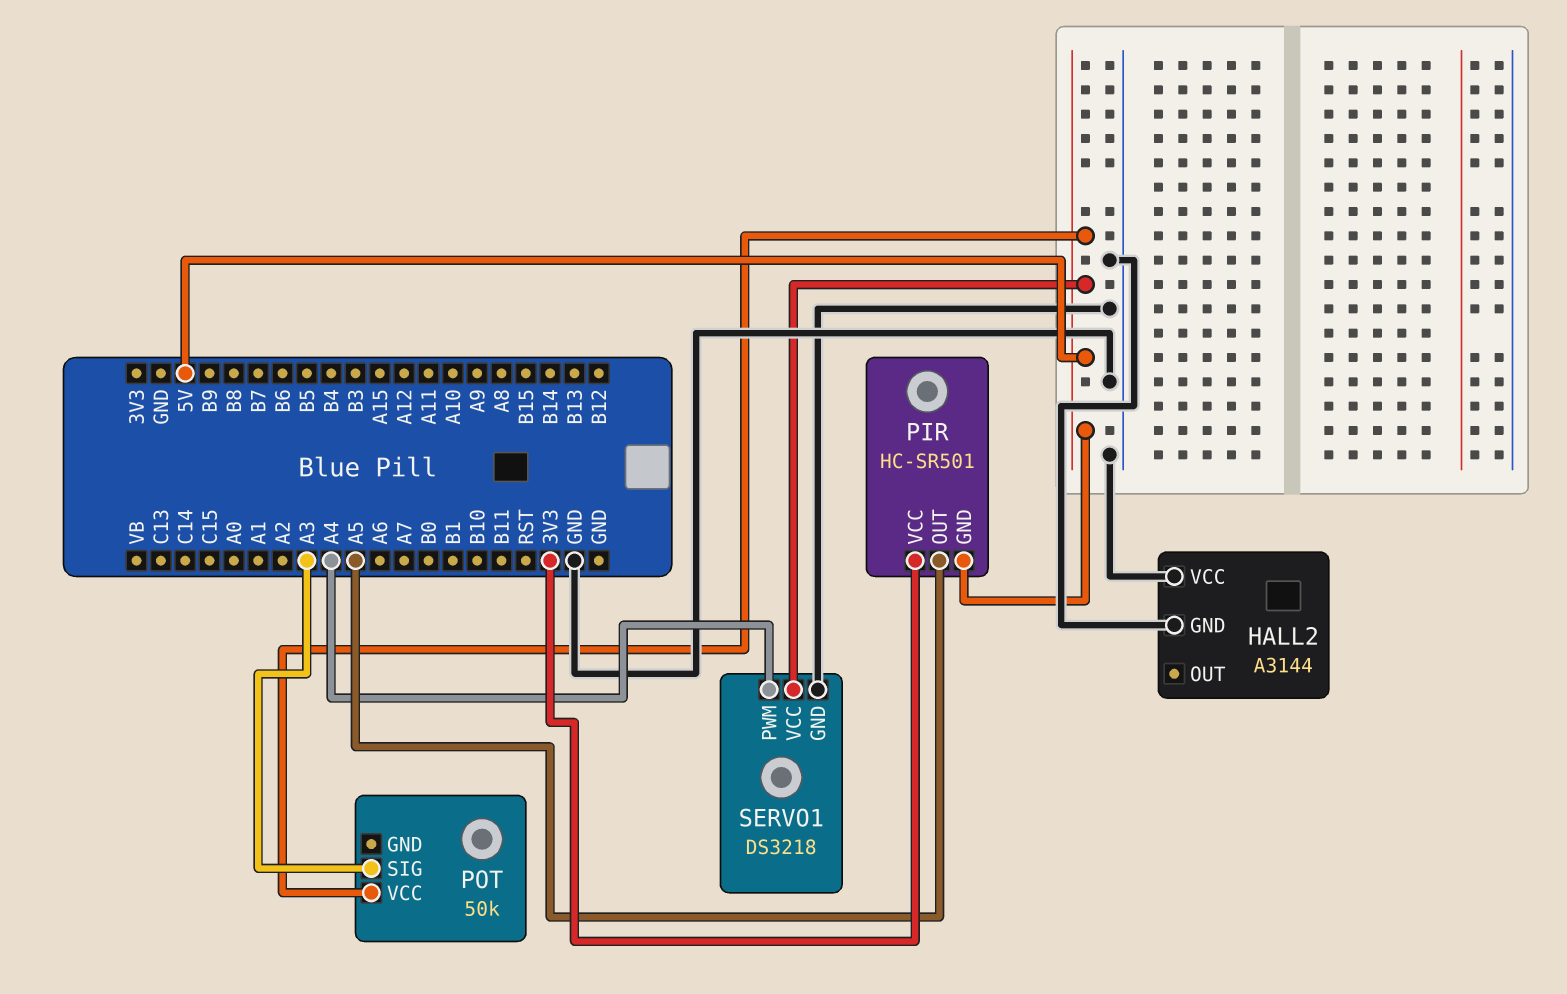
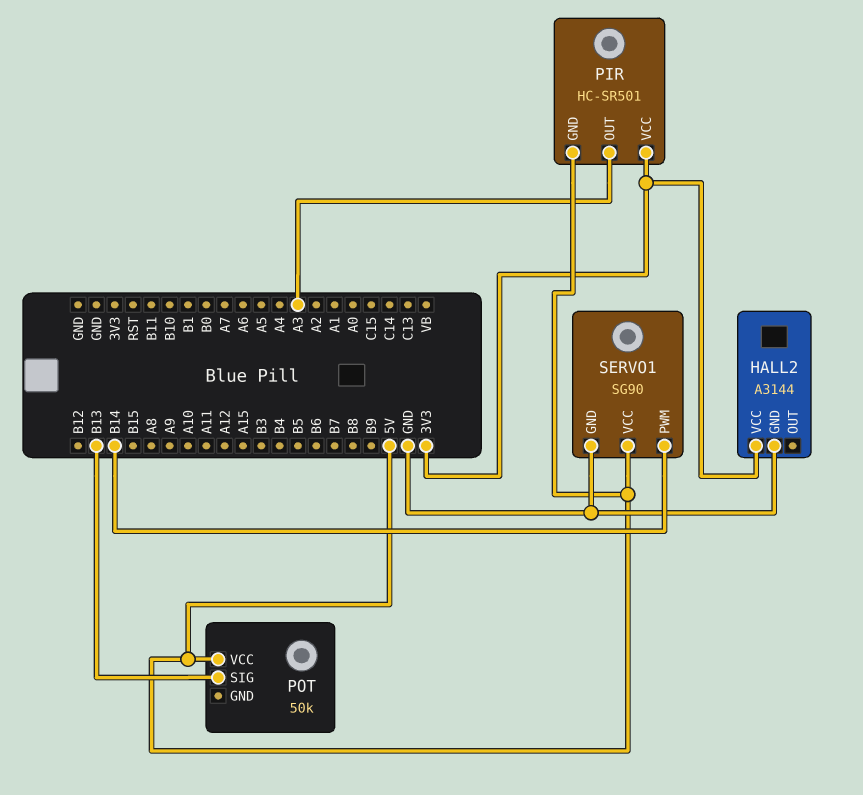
HALL2 pin VCC: GND -> 3V3
PIR pin OUT: A5 -> A3
POT pin SIG: A3 -> B13
SERVO1: DS3218 -> SG90
SERVO1 pin PWM: A4 -> B14

